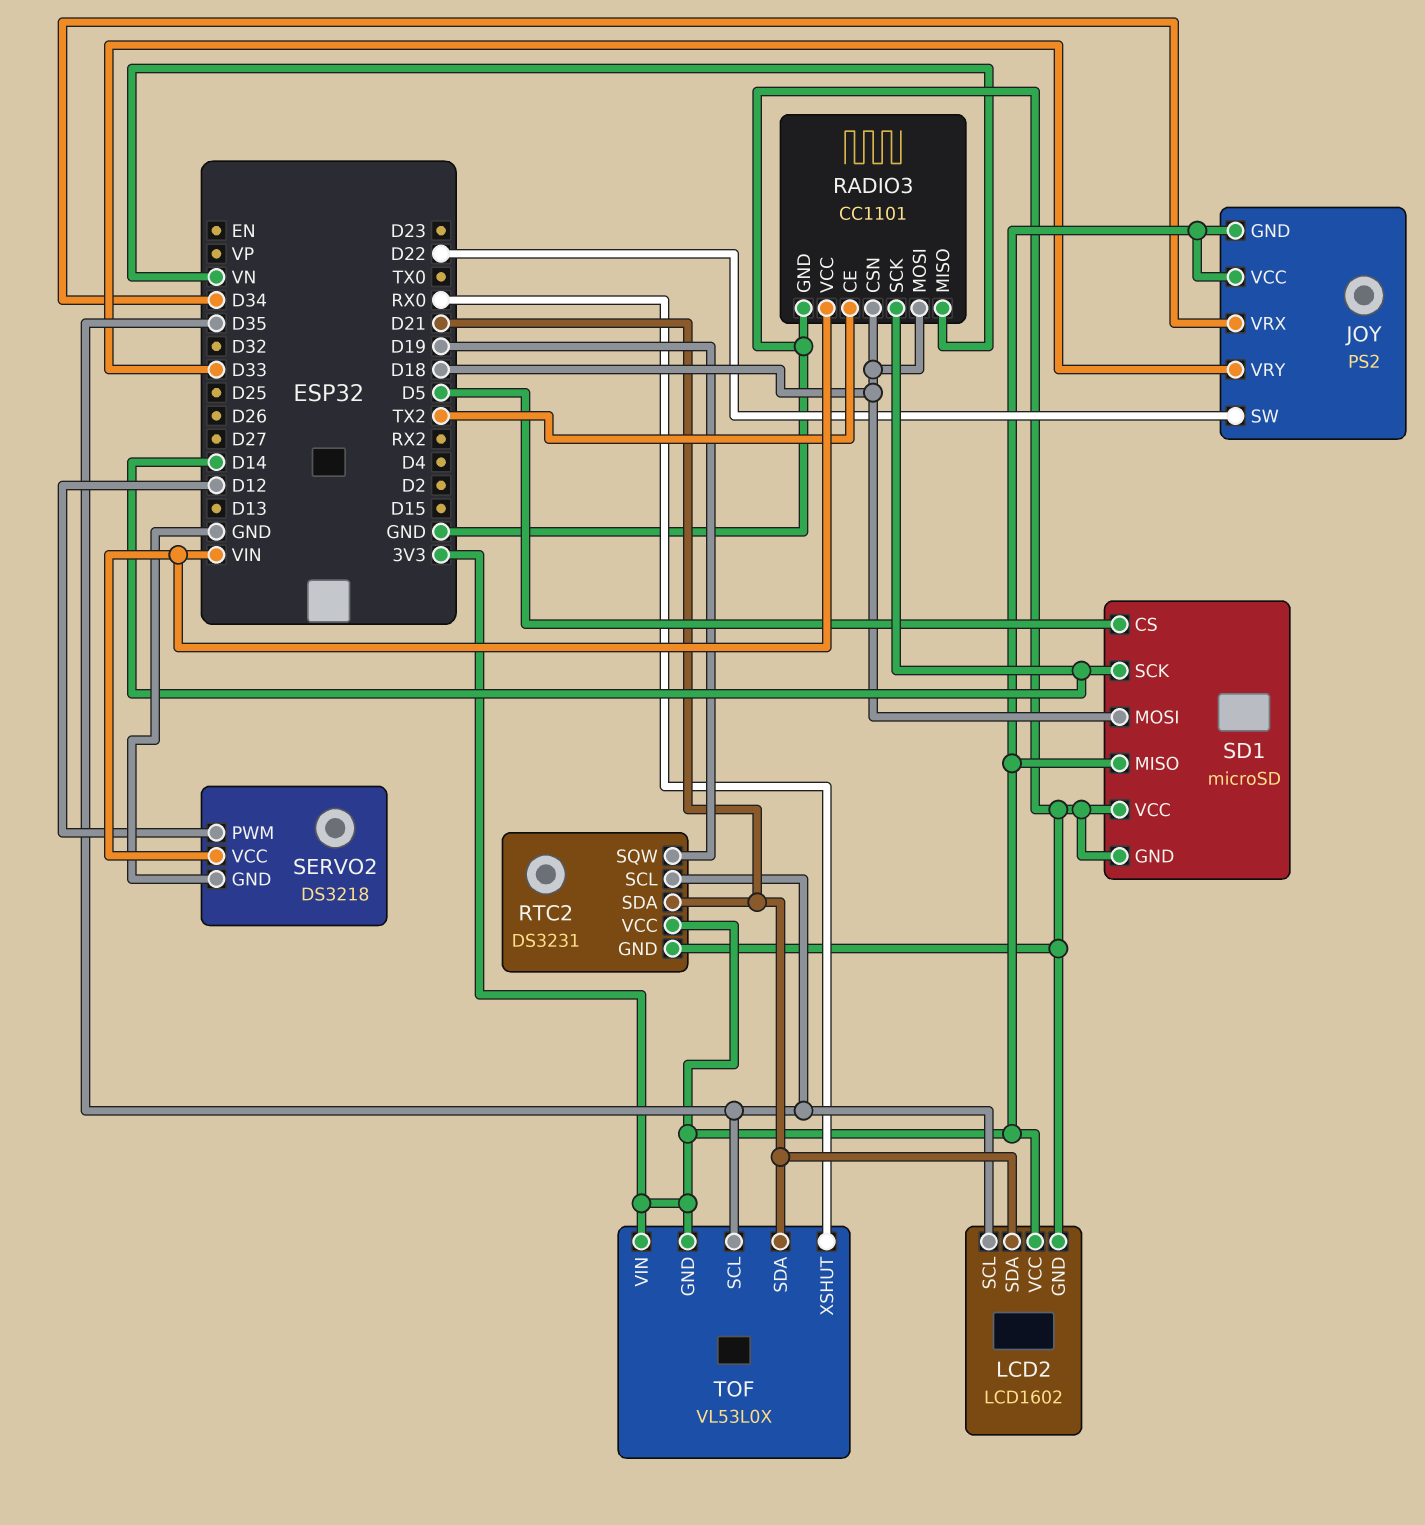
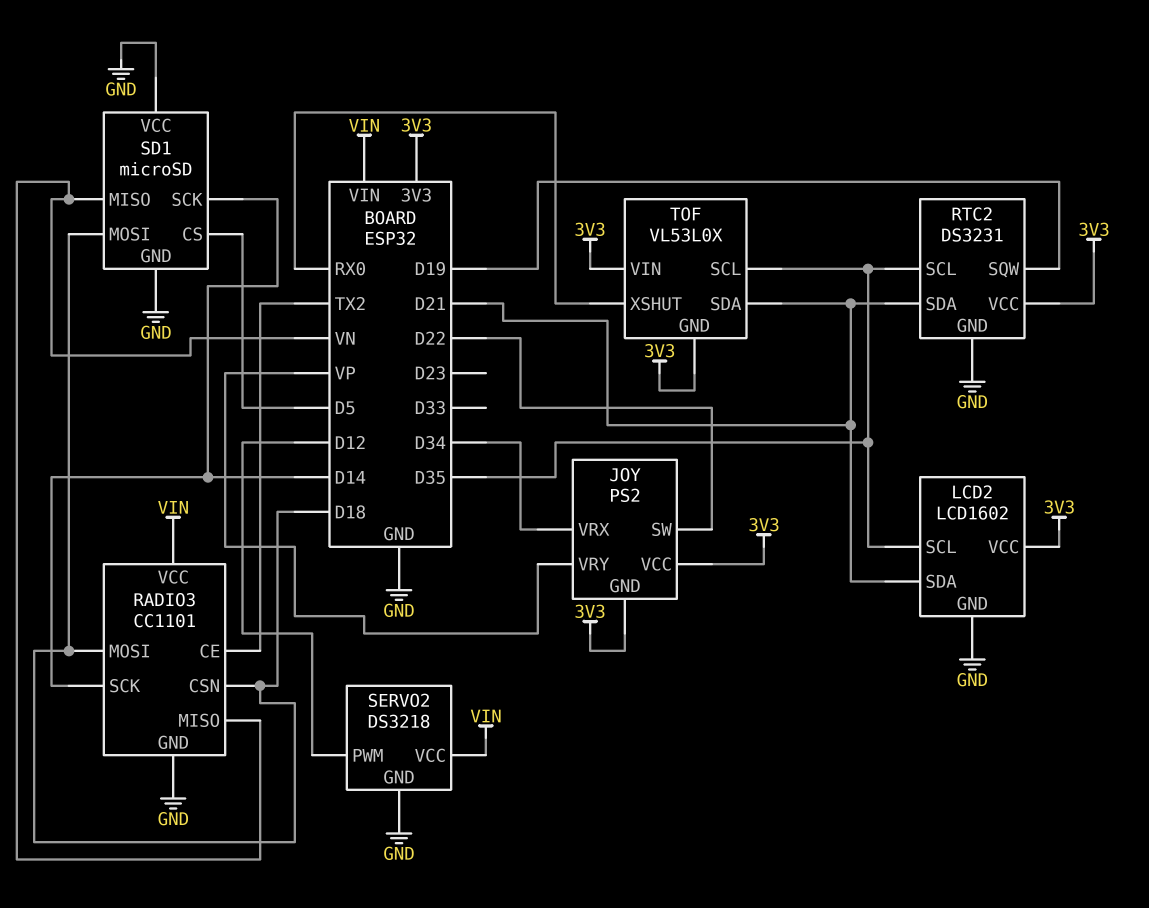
JOY pin VRY: D33 -> VP
SD1 pin MISO: 3V3 -> VN

